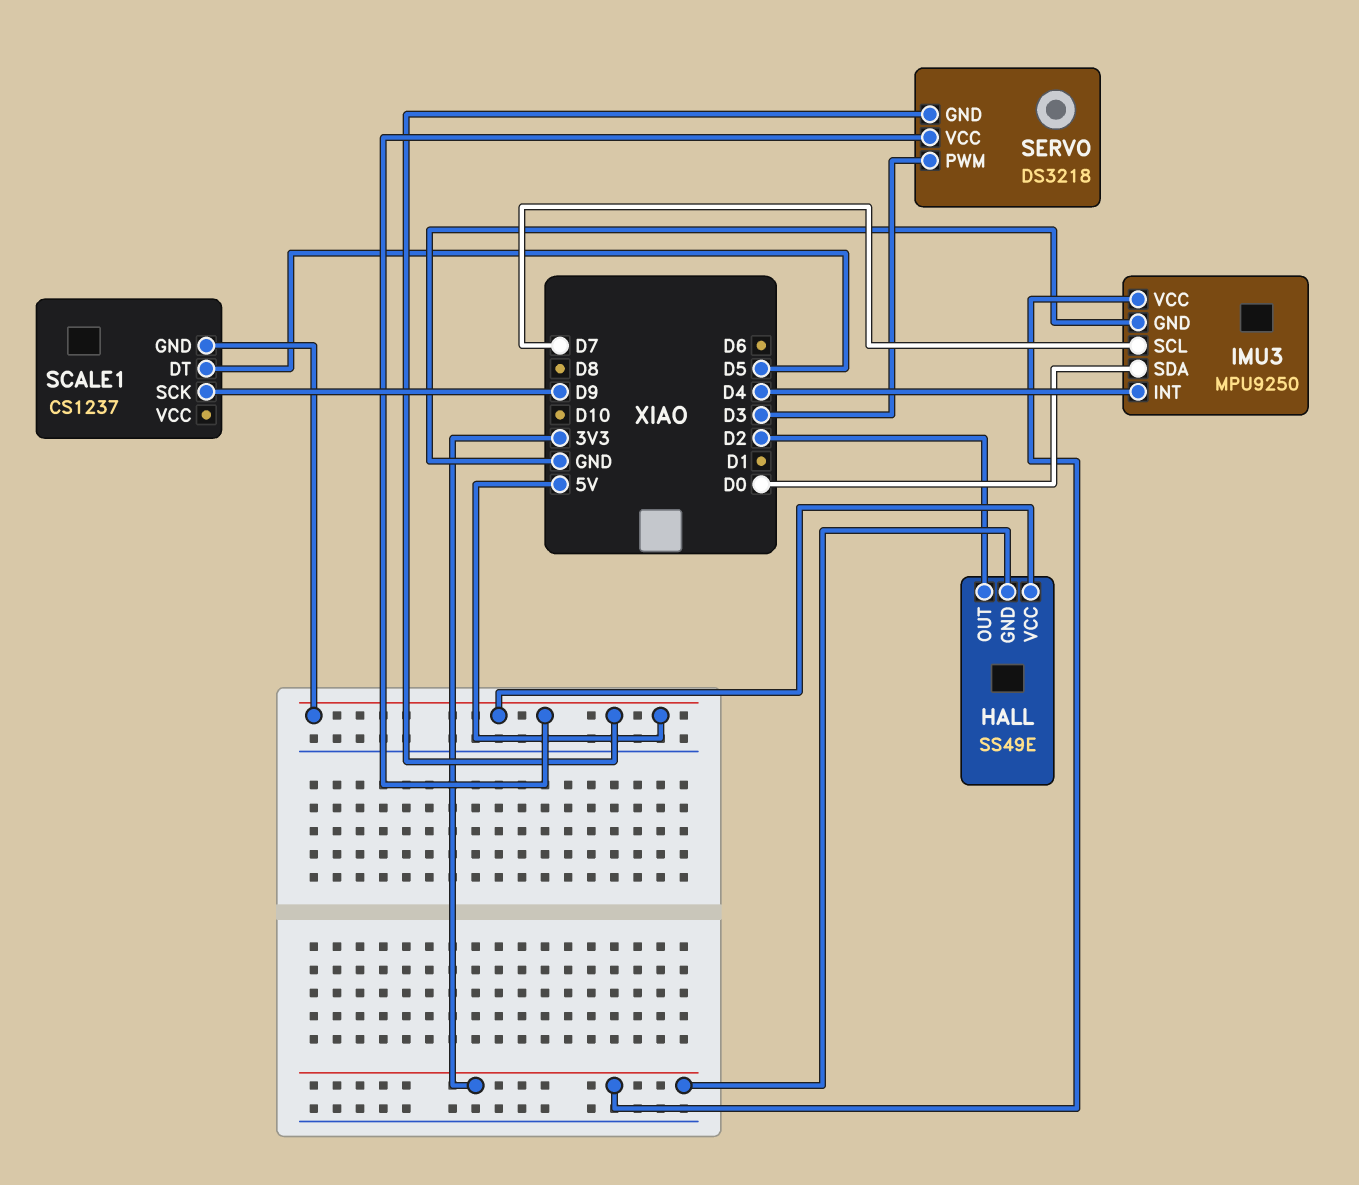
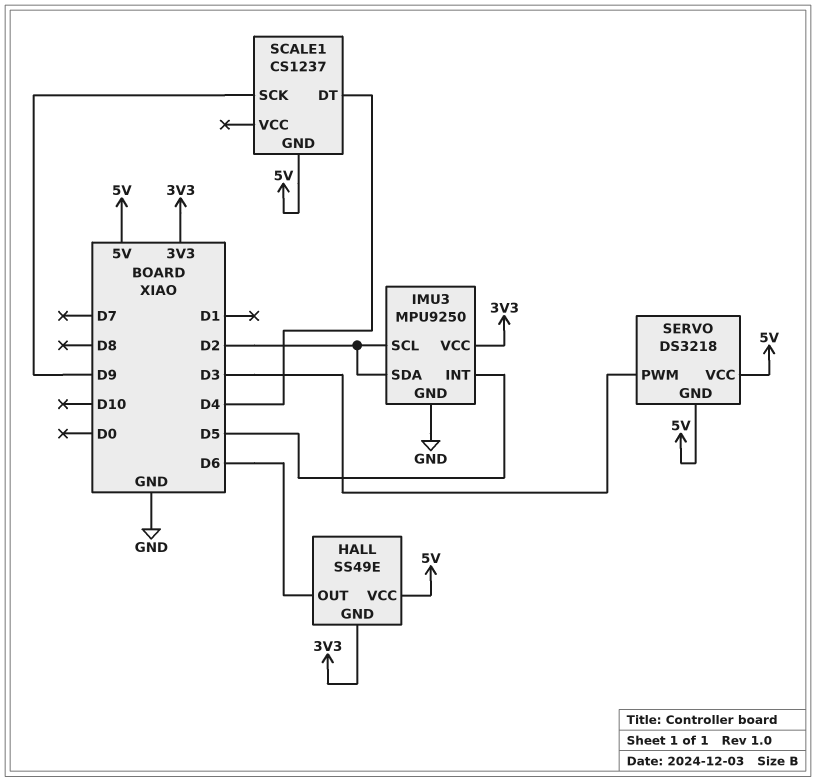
HALL pin OUT: D2 -> D6
IMU3 pin INT: D4 -> D5
IMU3 pin SCL: D7 -> D2
IMU3 pin SDA: D0 -> D2
SCALE1 pin DT: D5 -> D4

